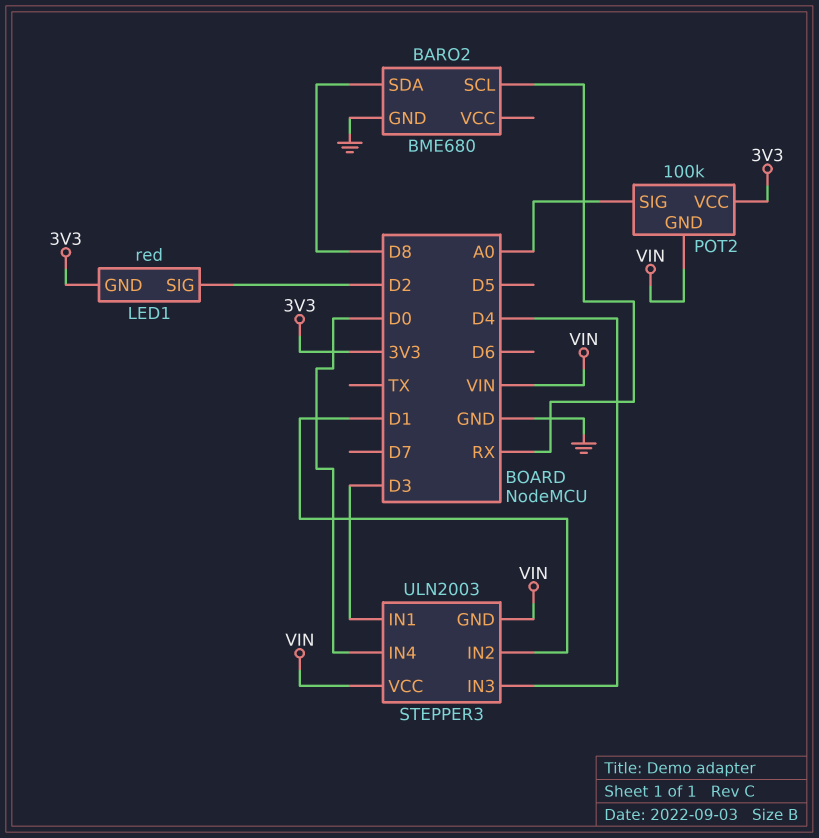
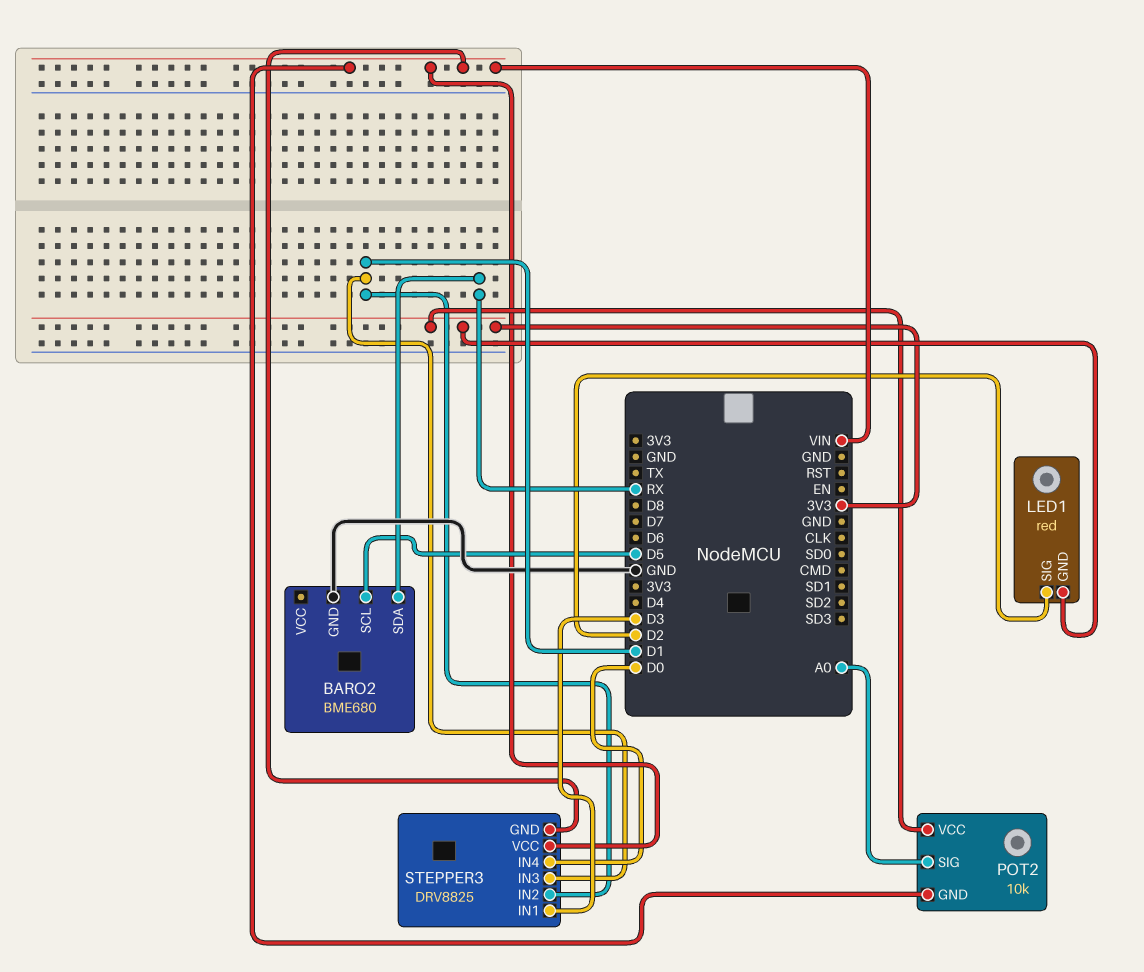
BARO2 pin SCL: RX -> D5
BARO2 pin SDA: D8 -> RX
POT2: 100k -> 10k
STEPPER3: ULN2003 -> DRV8825
STEPPER3 pin IN3: D4 -> D1

